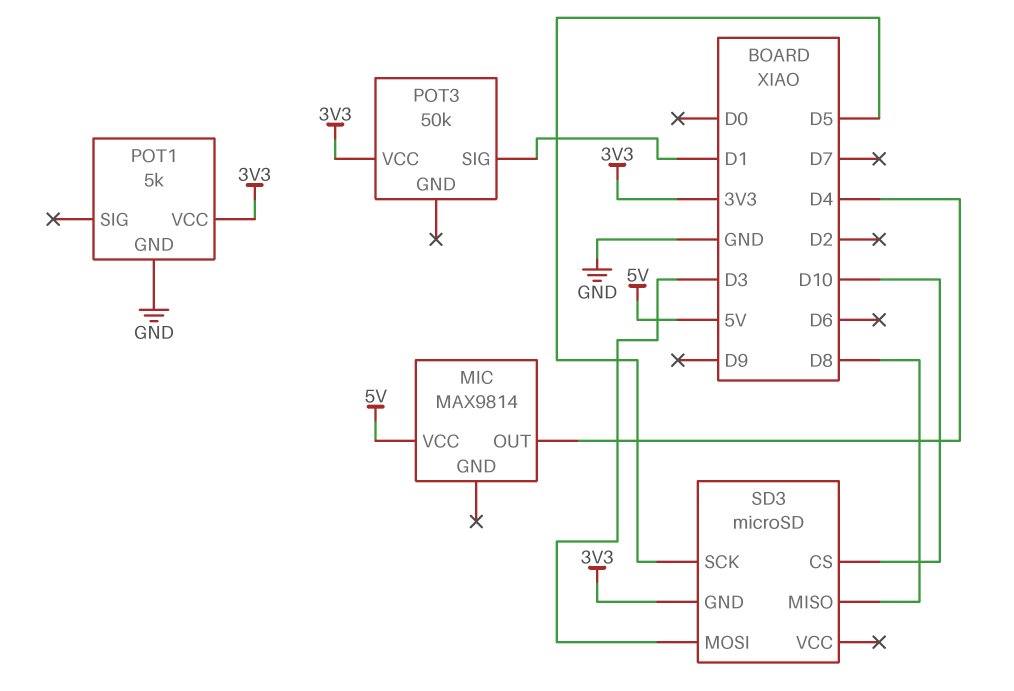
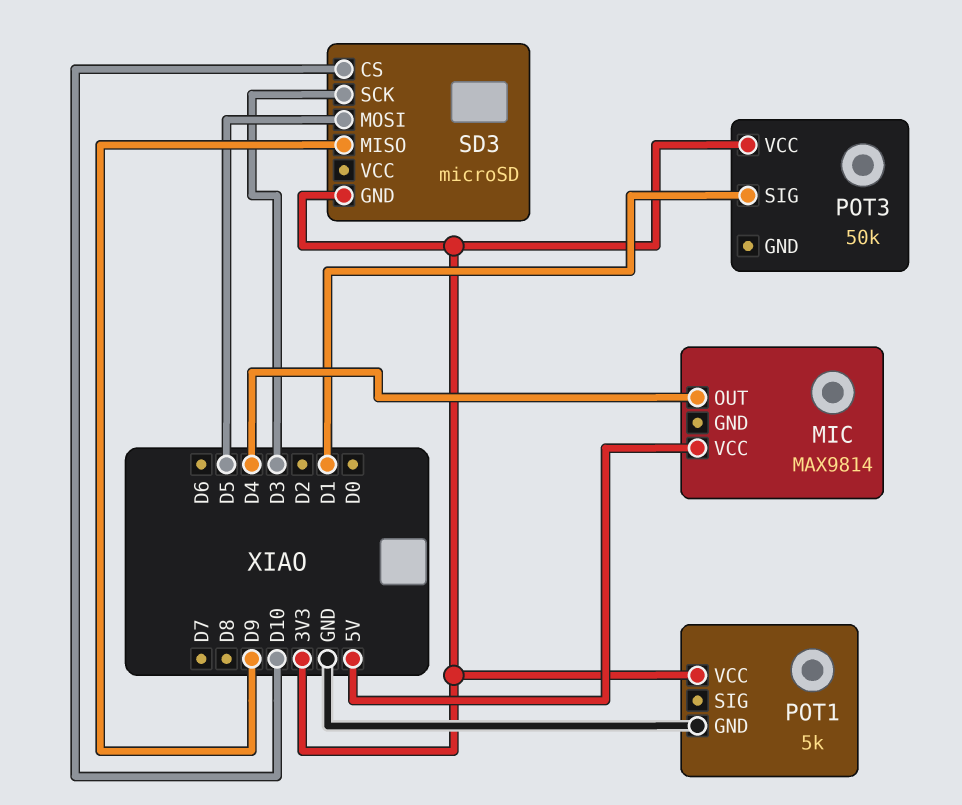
SD3 pin MISO: D8 -> D9
SD3 pin MOSI: D3 -> D5
SD3 pin SCK: D5 -> D3

